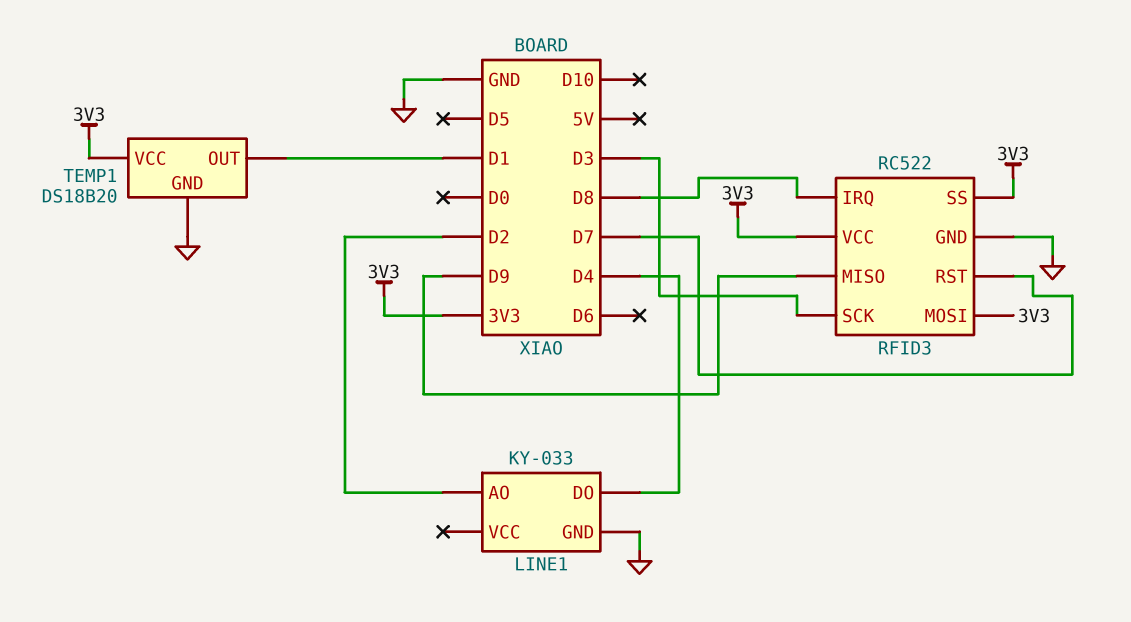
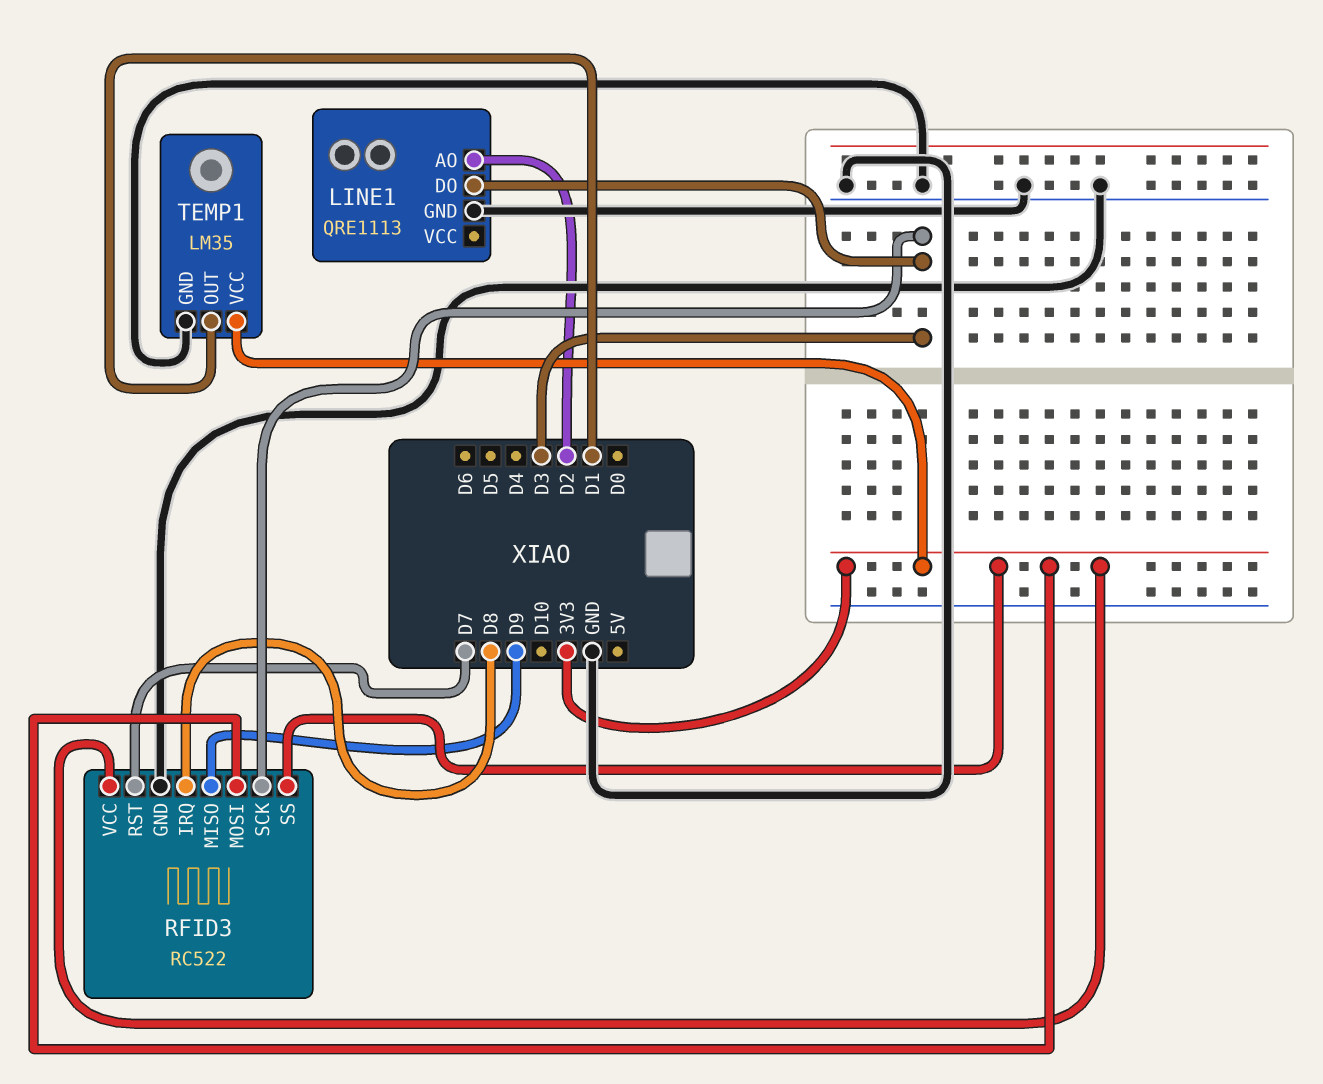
LINE1: KY-033 -> QRE1113
LINE1 pin DO: D4 -> D3
TEMP1: DS18B20 -> LM35

